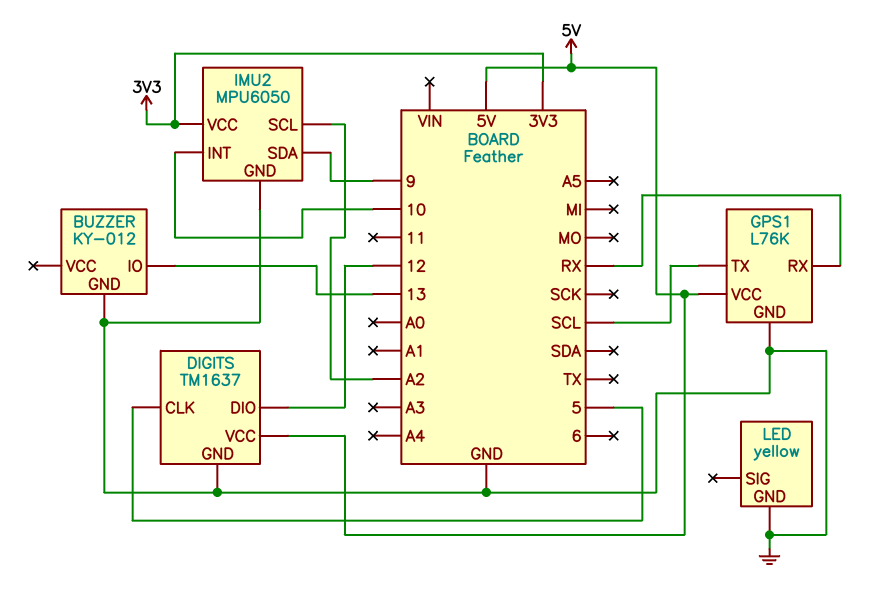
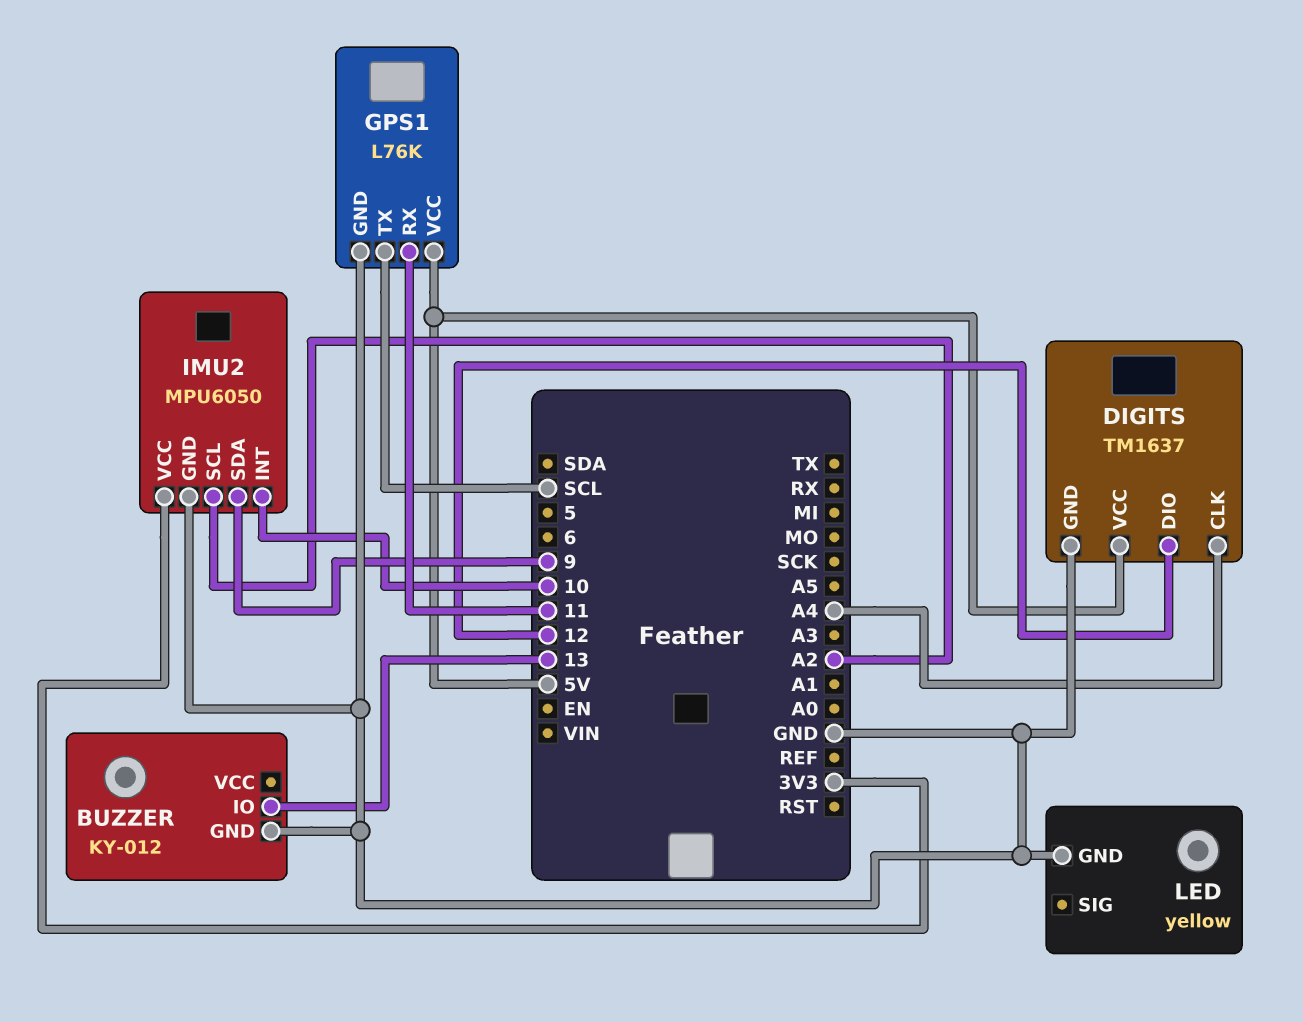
DIGITS pin CLK: 5 -> A4
GPS1 pin RX: RX -> 11

